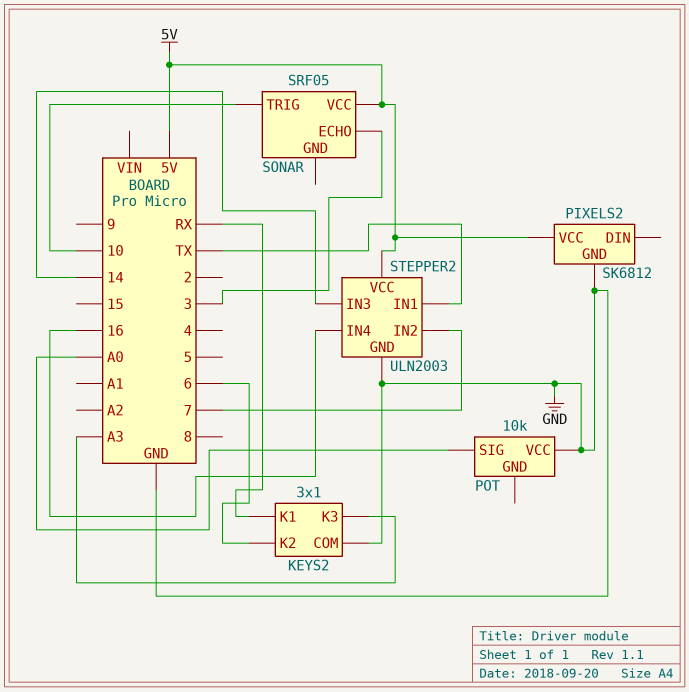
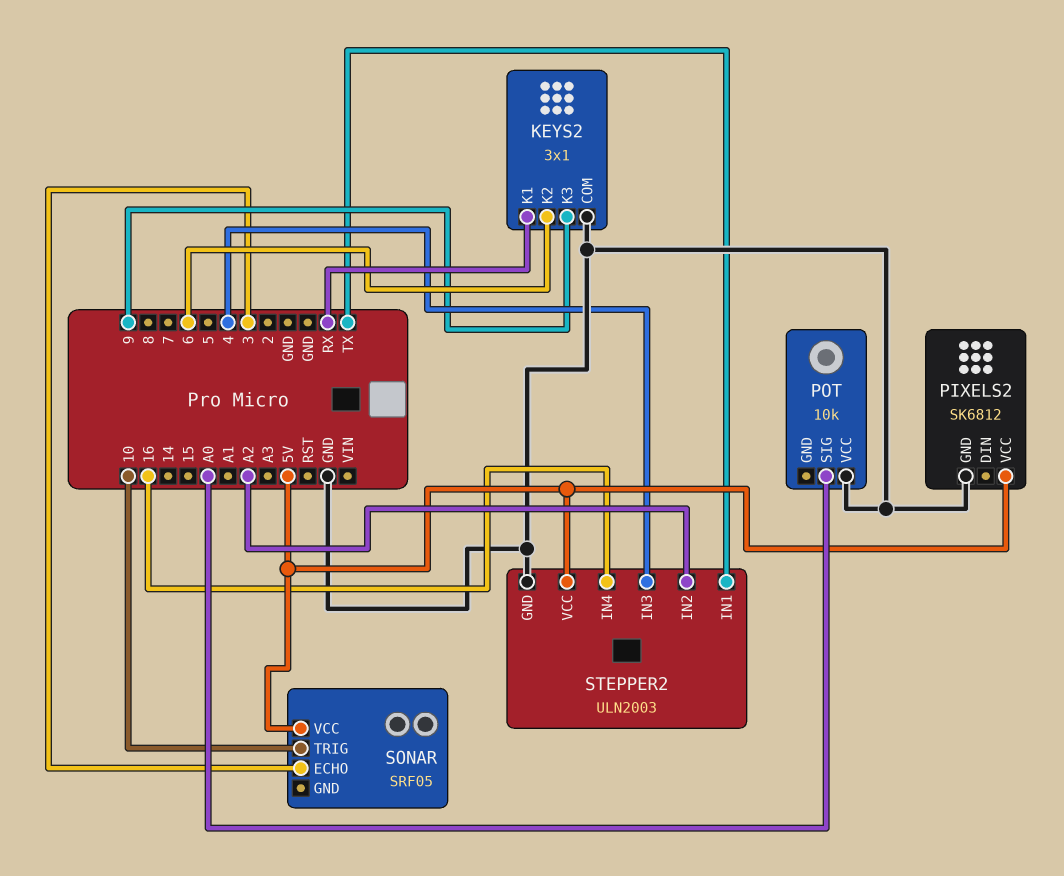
KEYS2 pin K3: A3 -> 9
STEPPER2 pin IN2: 7 -> A2
STEPPER2 pin IN3: 14 -> 4

